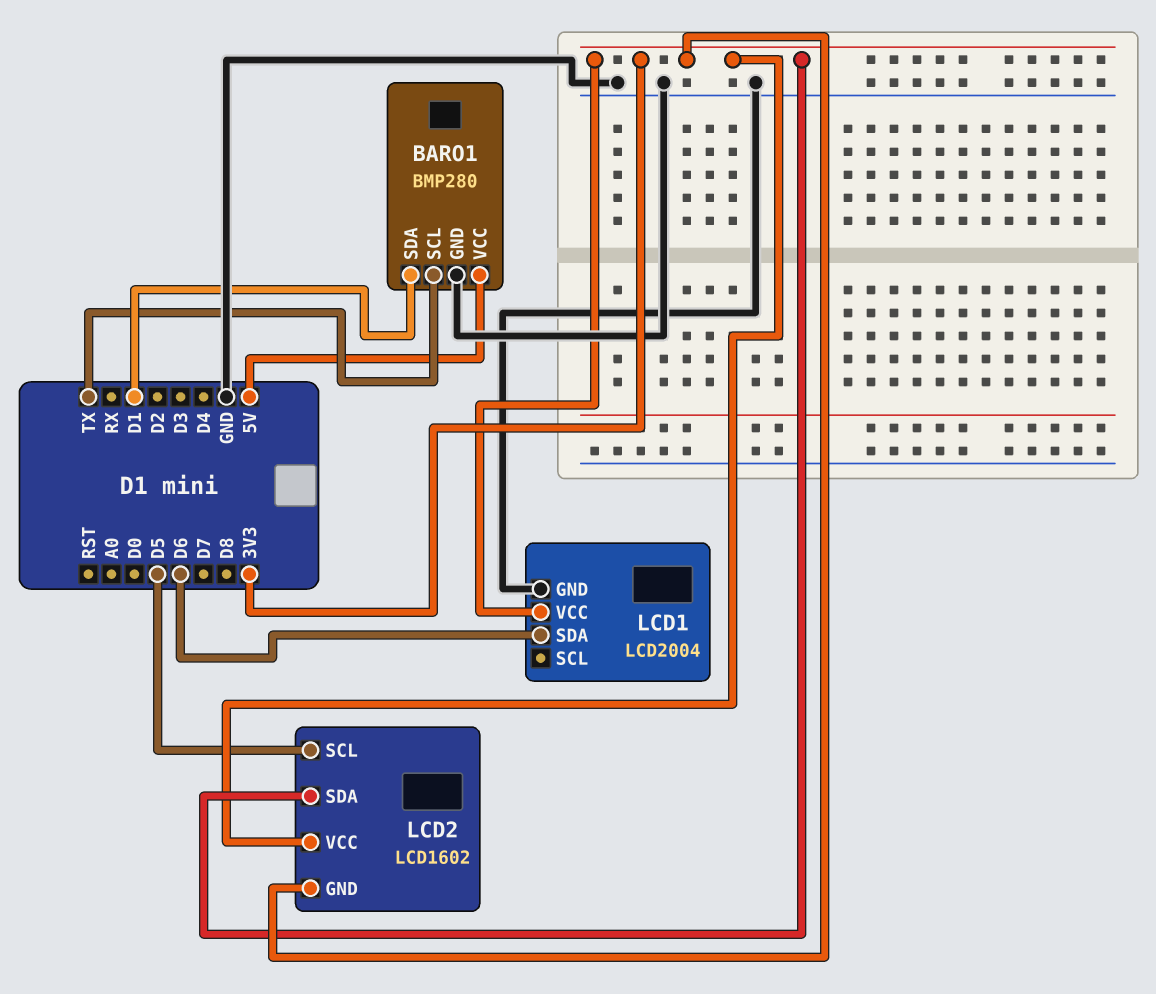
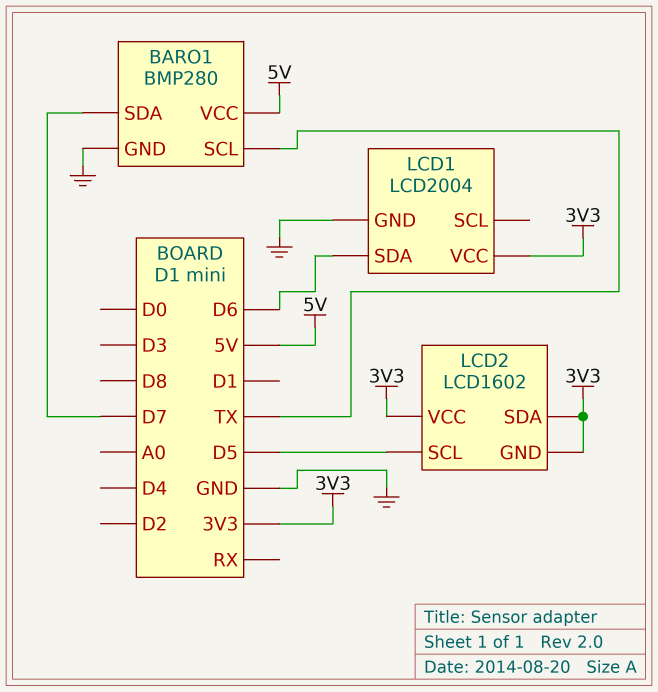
BARO1 pin SDA: D1 -> D7

